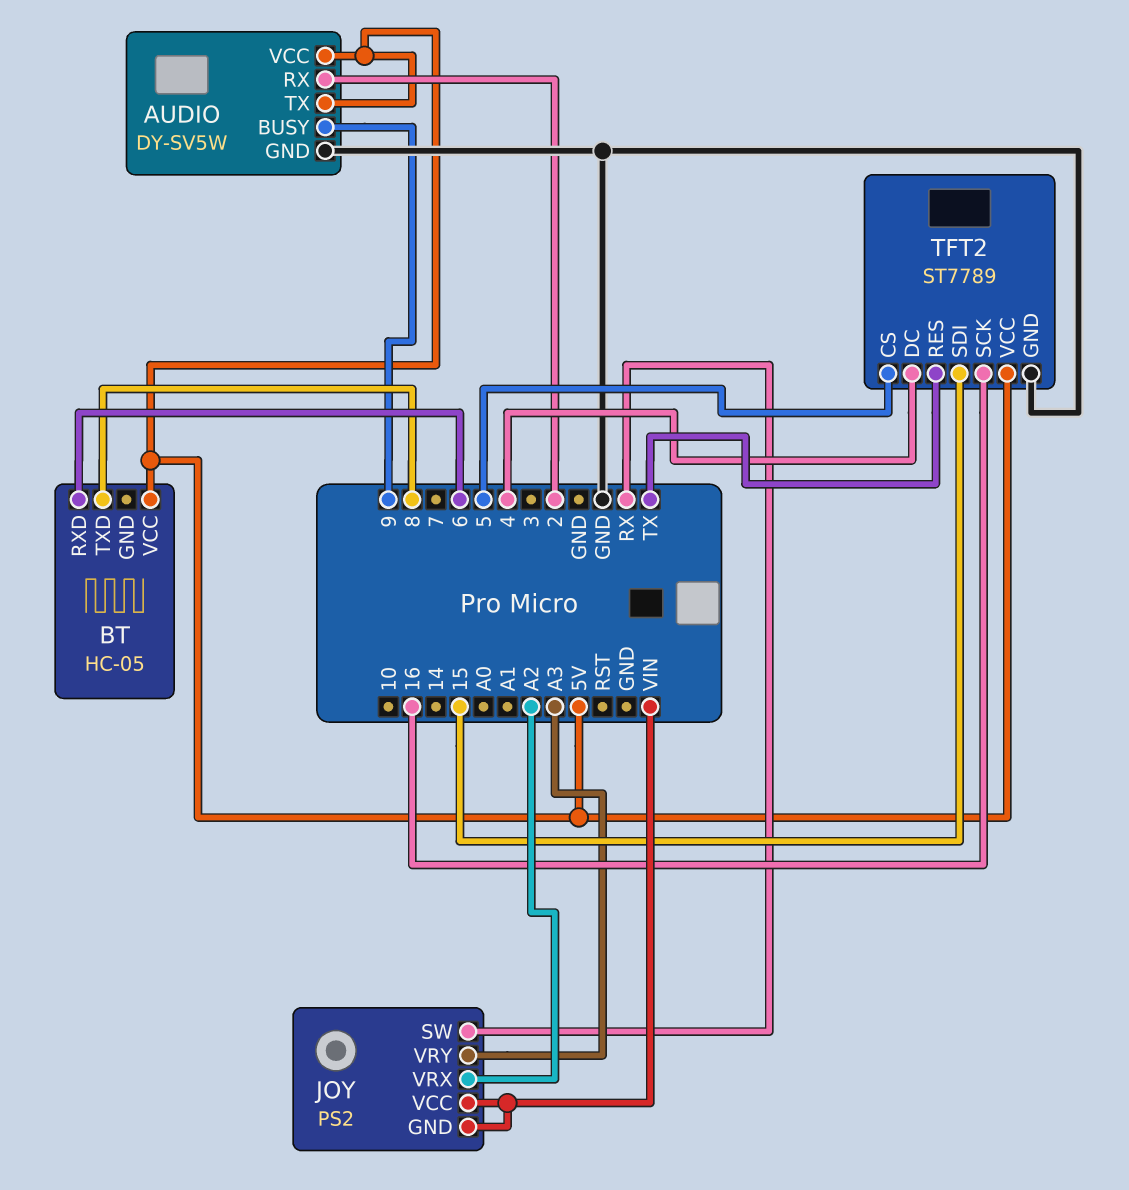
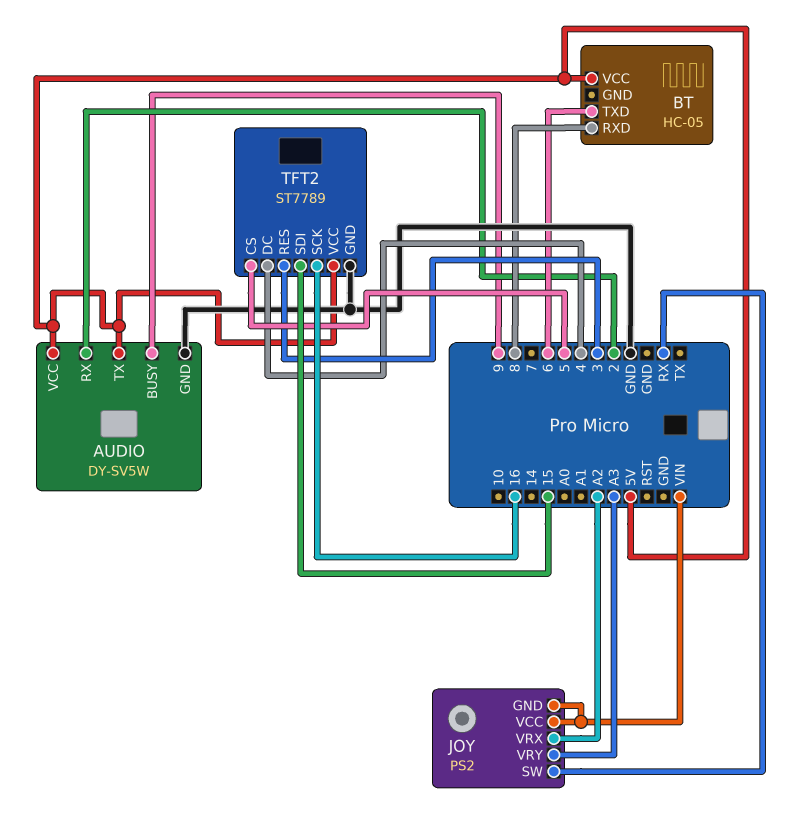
BT pin RXD: 6 -> 8
BT pin TXD: 8 -> 6
TFT2 pin RES: TX -> 3

